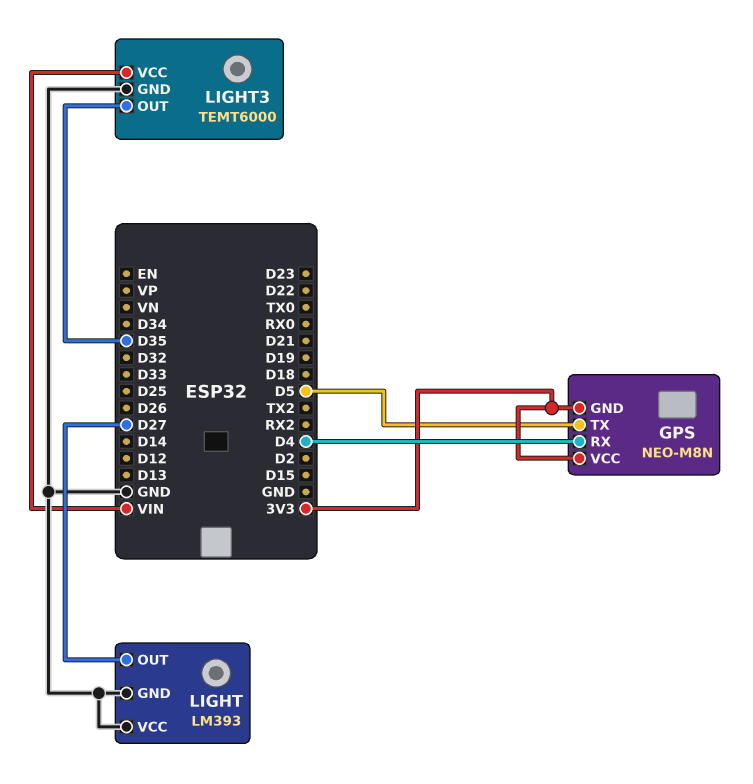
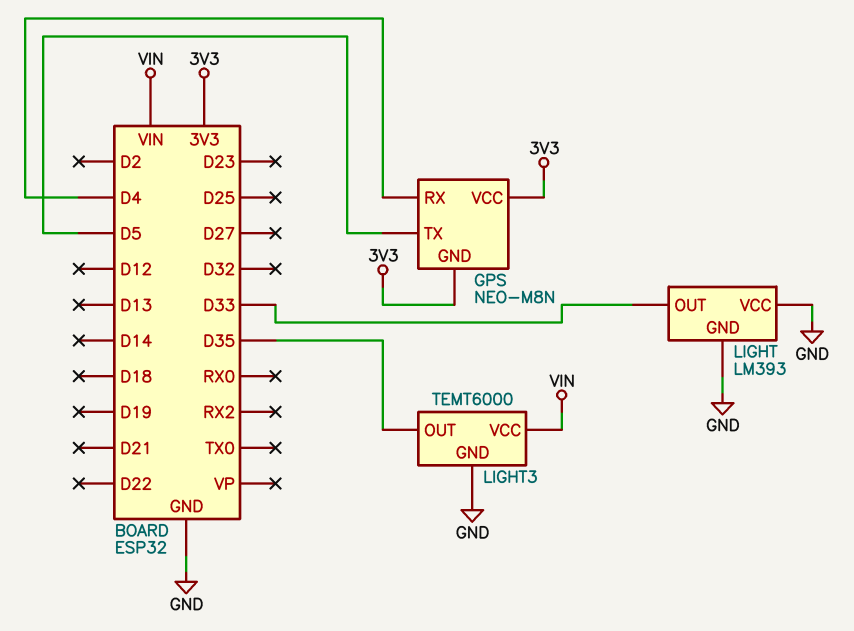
LIGHT pin OUT: D27 -> D33

